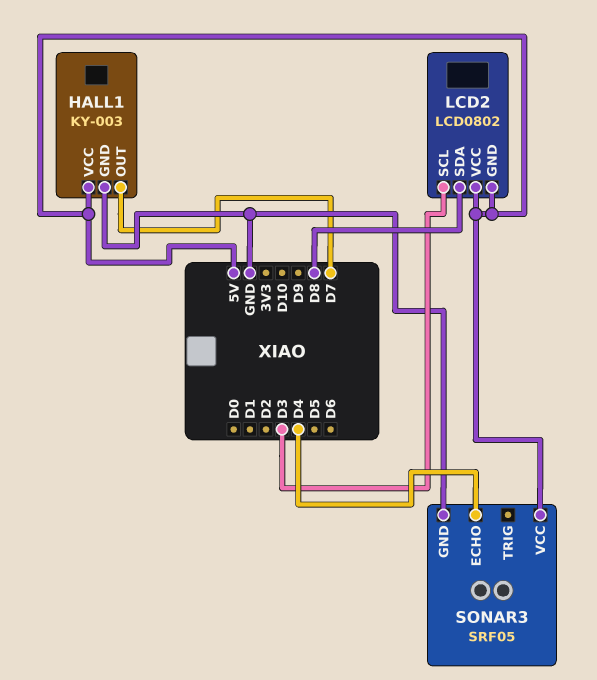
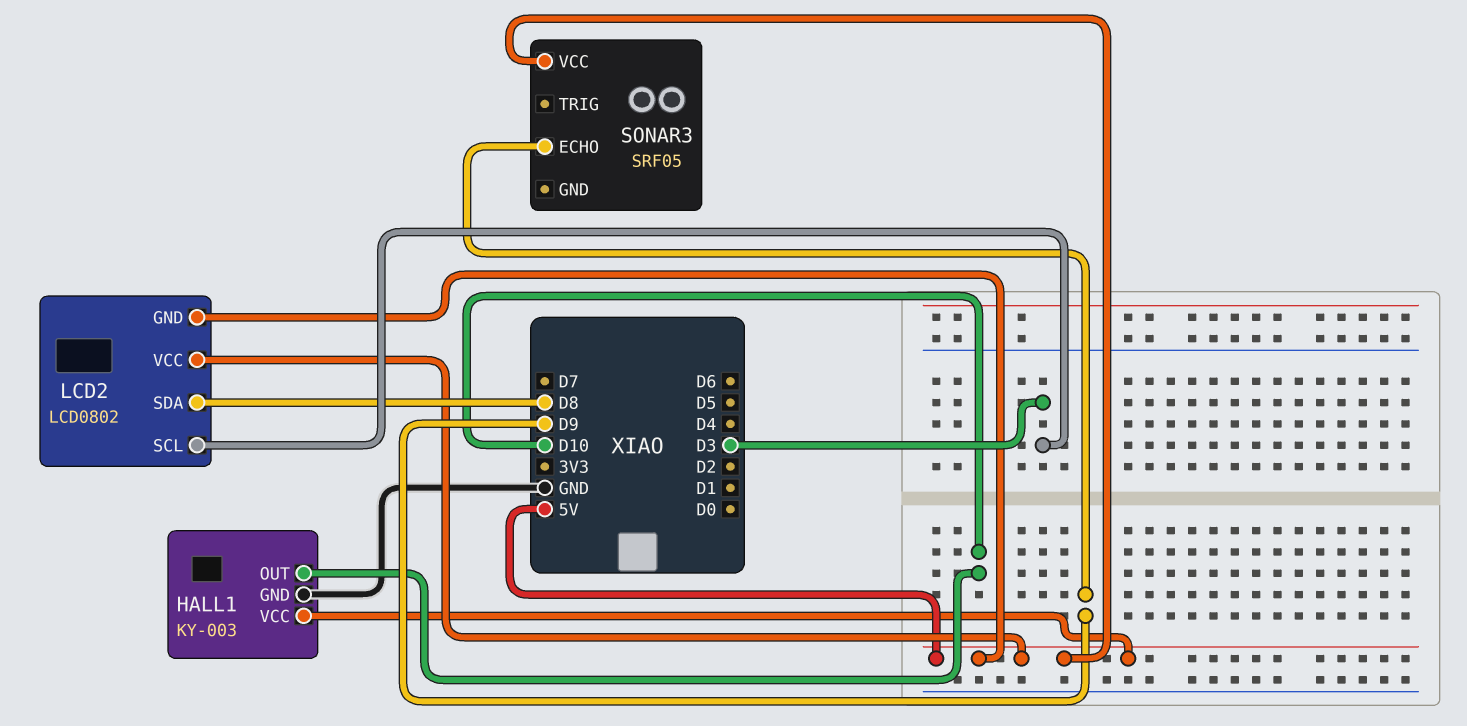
HALL1 pin OUT: D7 -> D10
SONAR3 pin ECHO: D4 -> D9
SONAR3 pin GND: GND -> none

